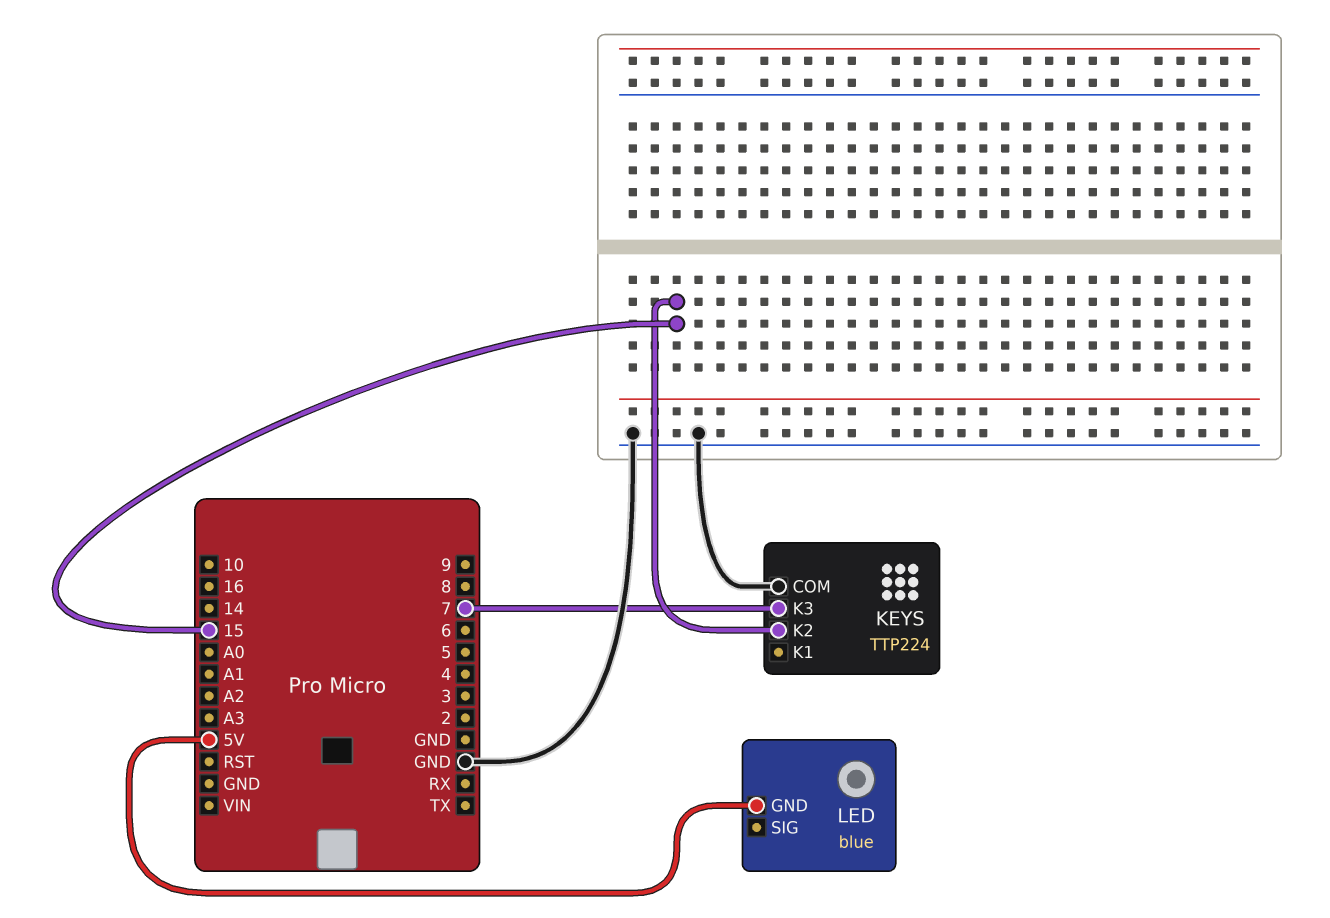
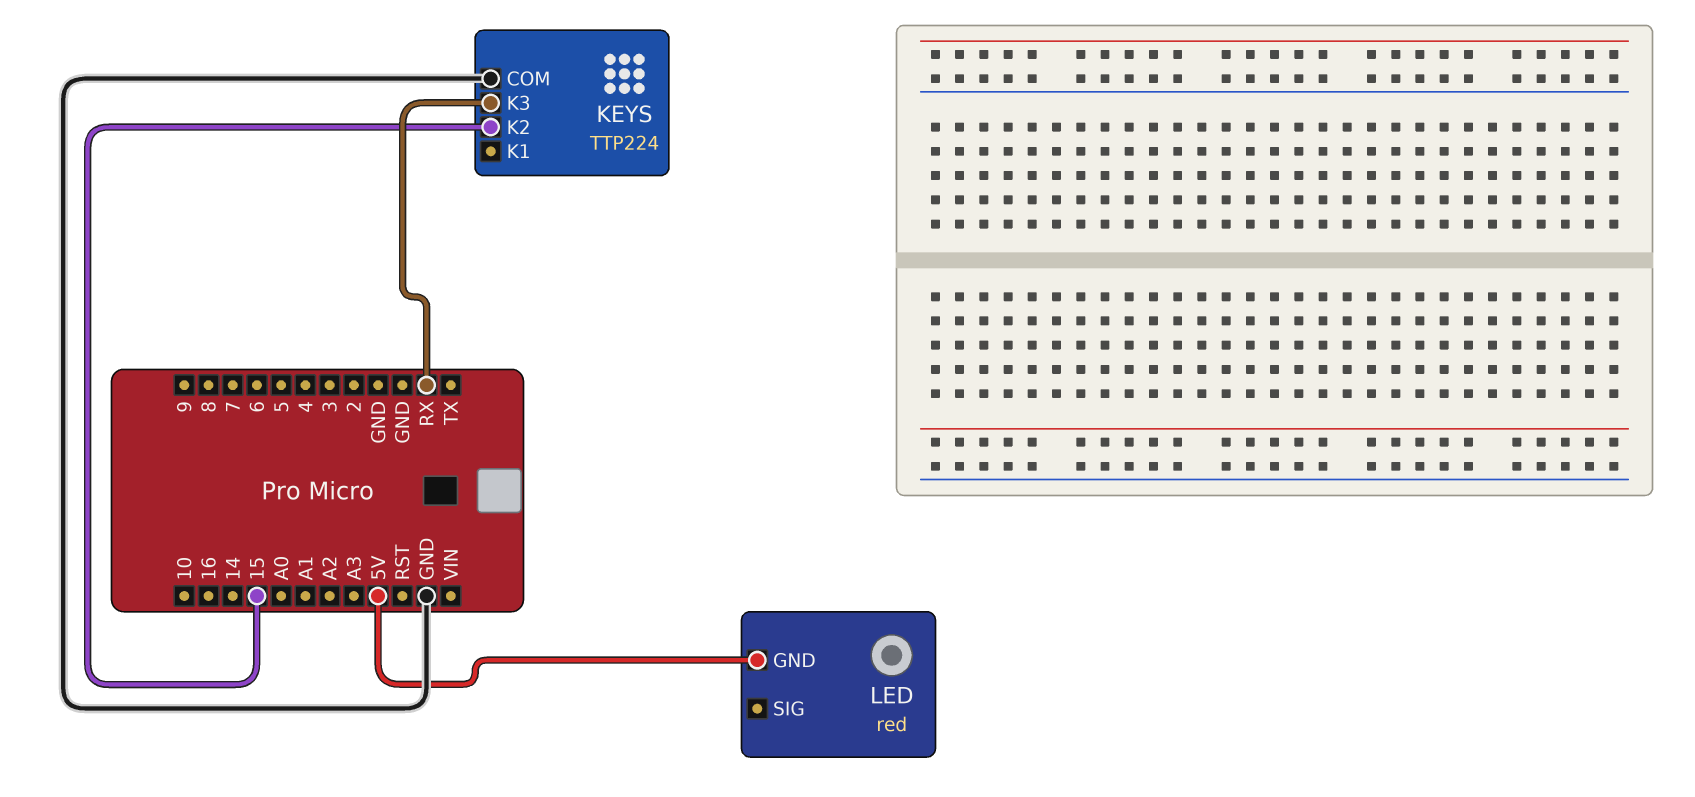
KEYS pin K3: 7 -> RX
LED: blue -> red

